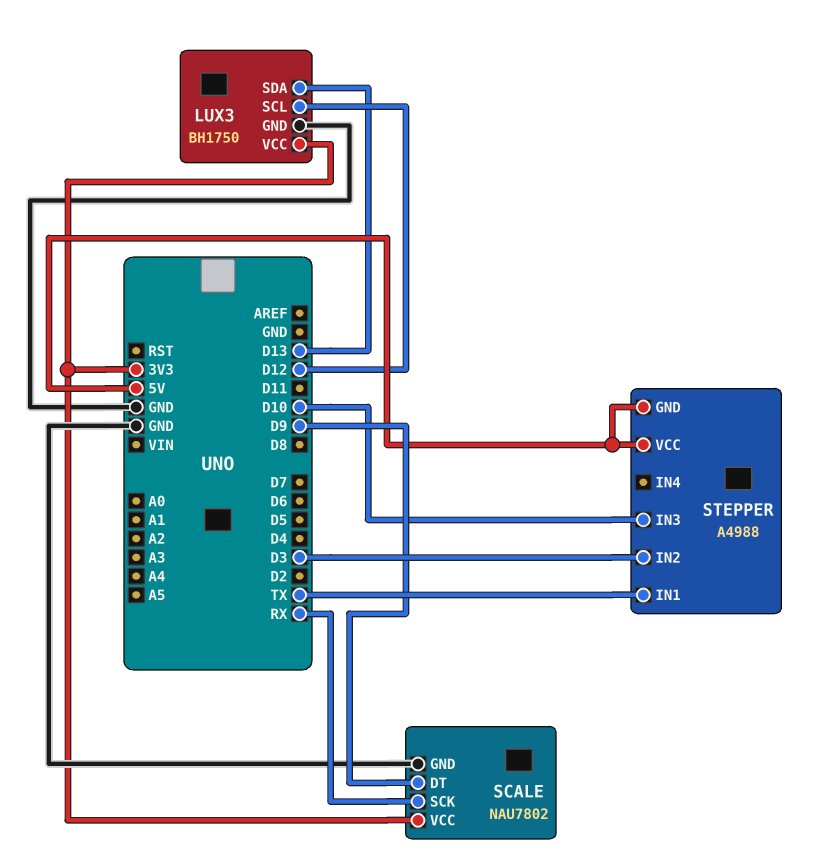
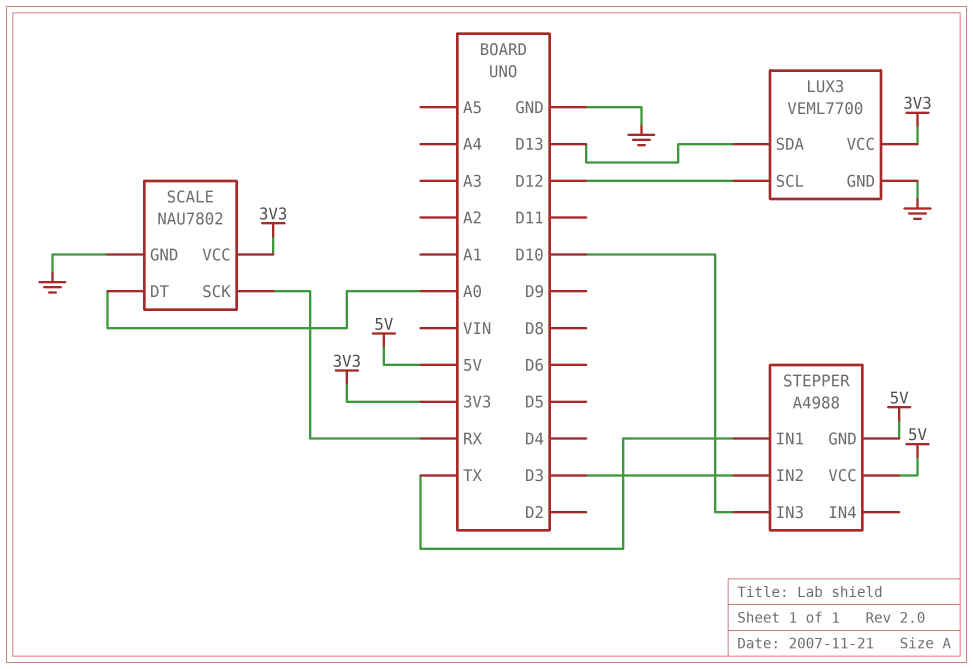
LUX3: BH1750 -> VEML7700
SCALE pin DT: D9 -> A0

